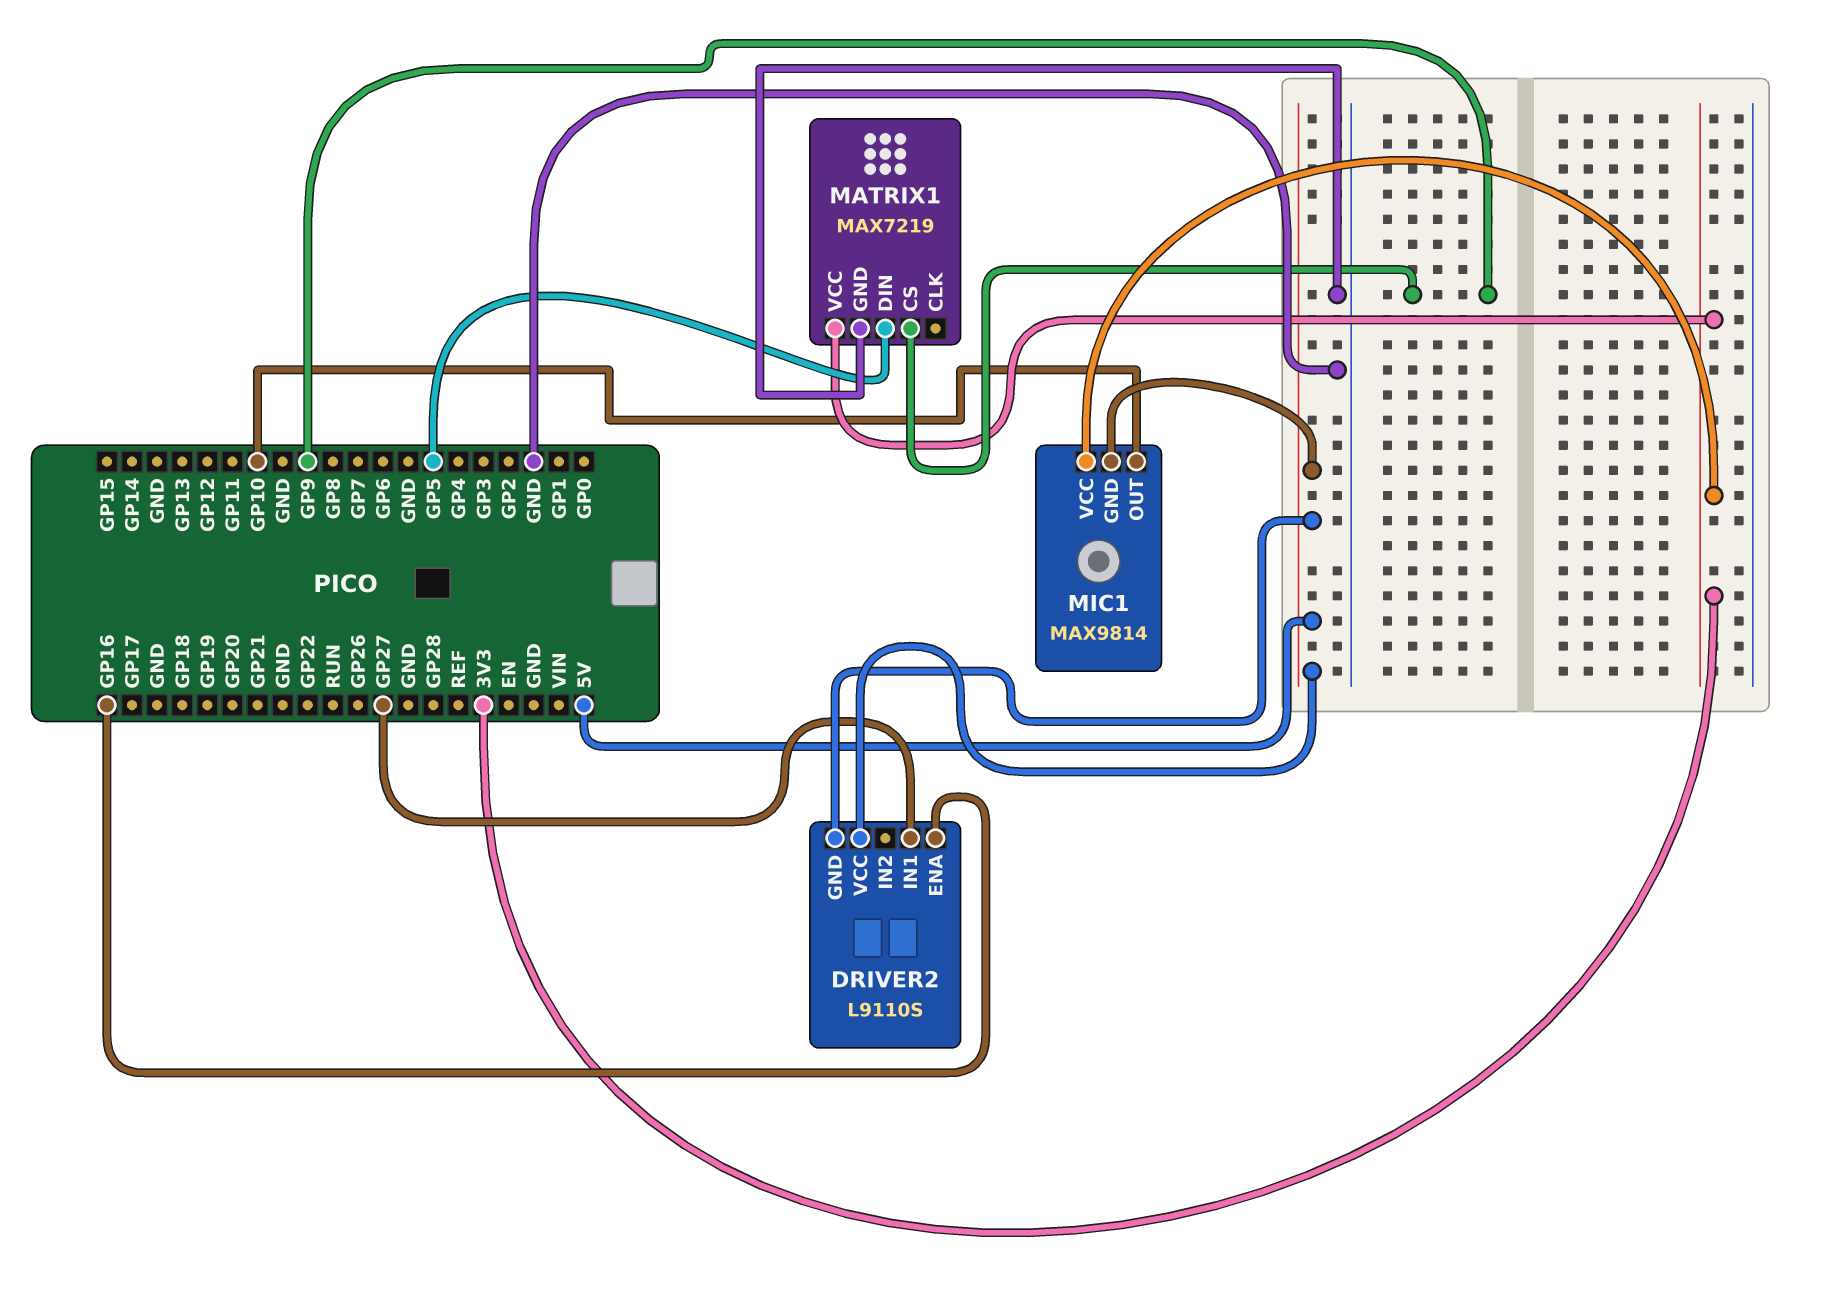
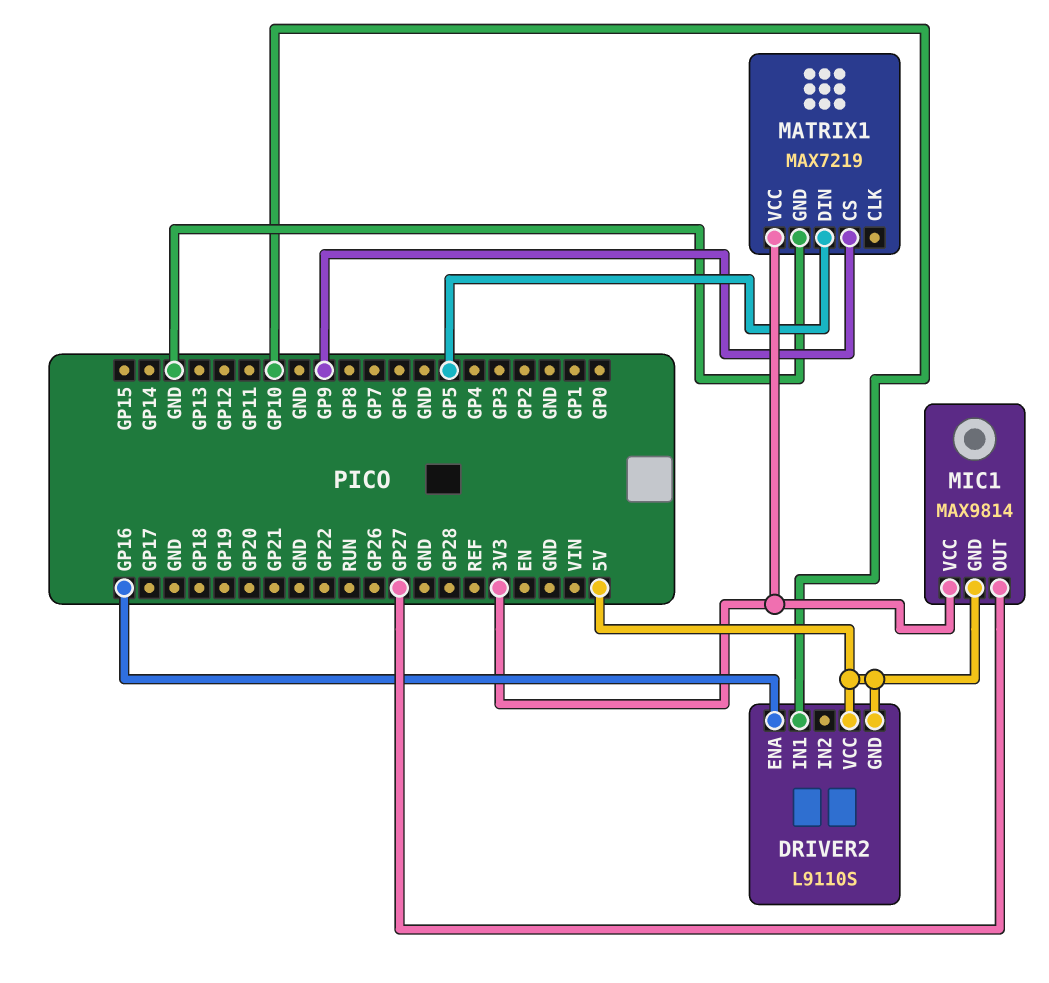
DRIVER2 pin IN1: GP27 -> GP10
MIC1 pin OUT: GP10 -> GP27

